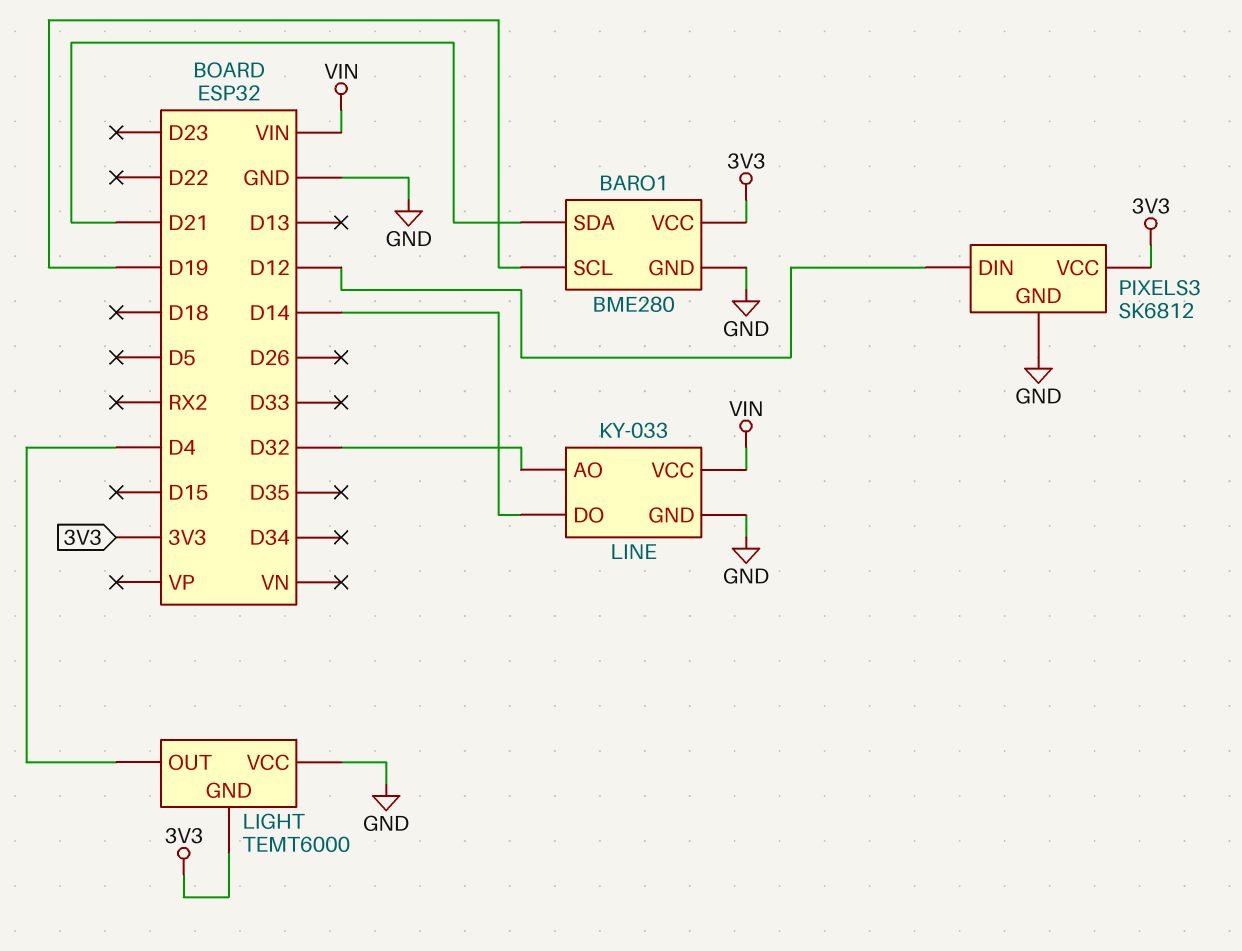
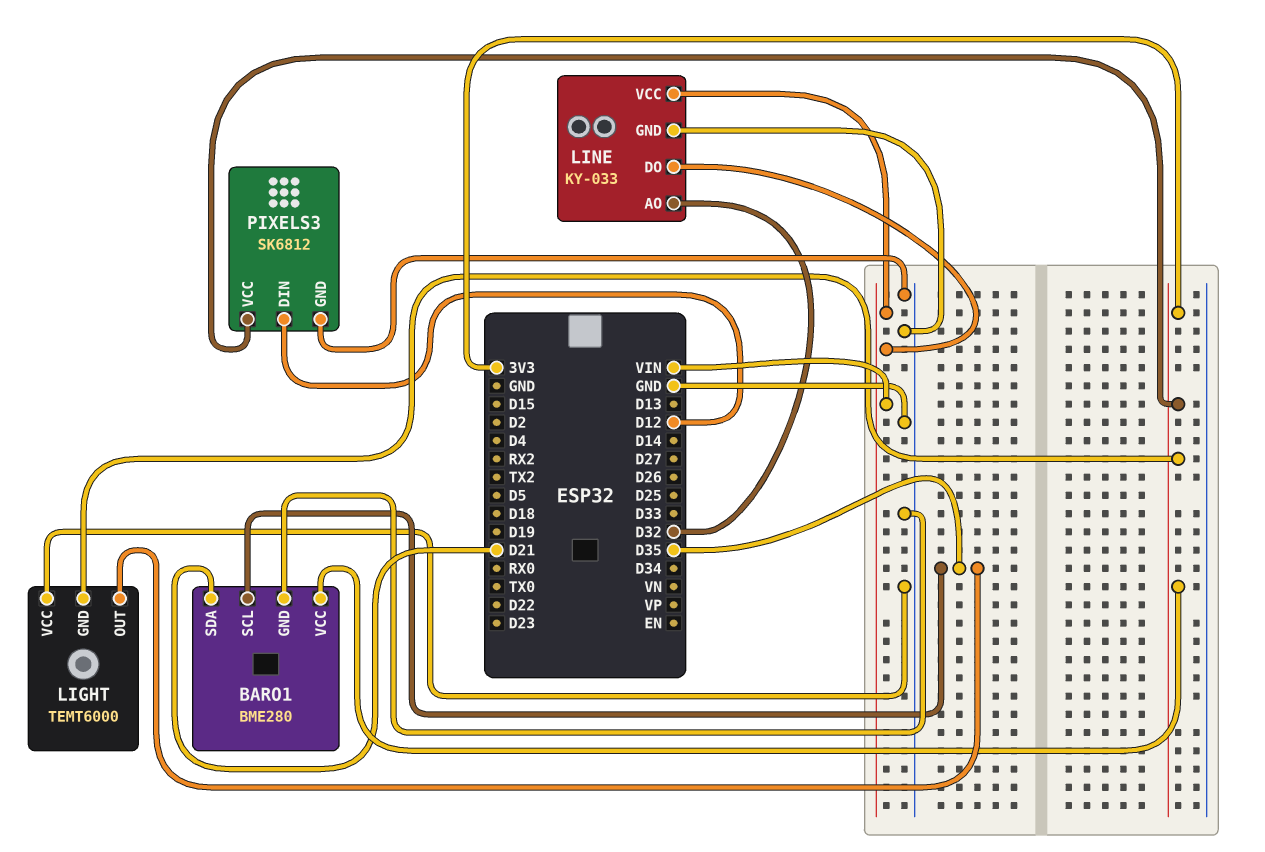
BARO1 pin SCL: D19 -> D35
LIGHT pin OUT: D4 -> D35
LINE pin DO: D14 -> VIN

